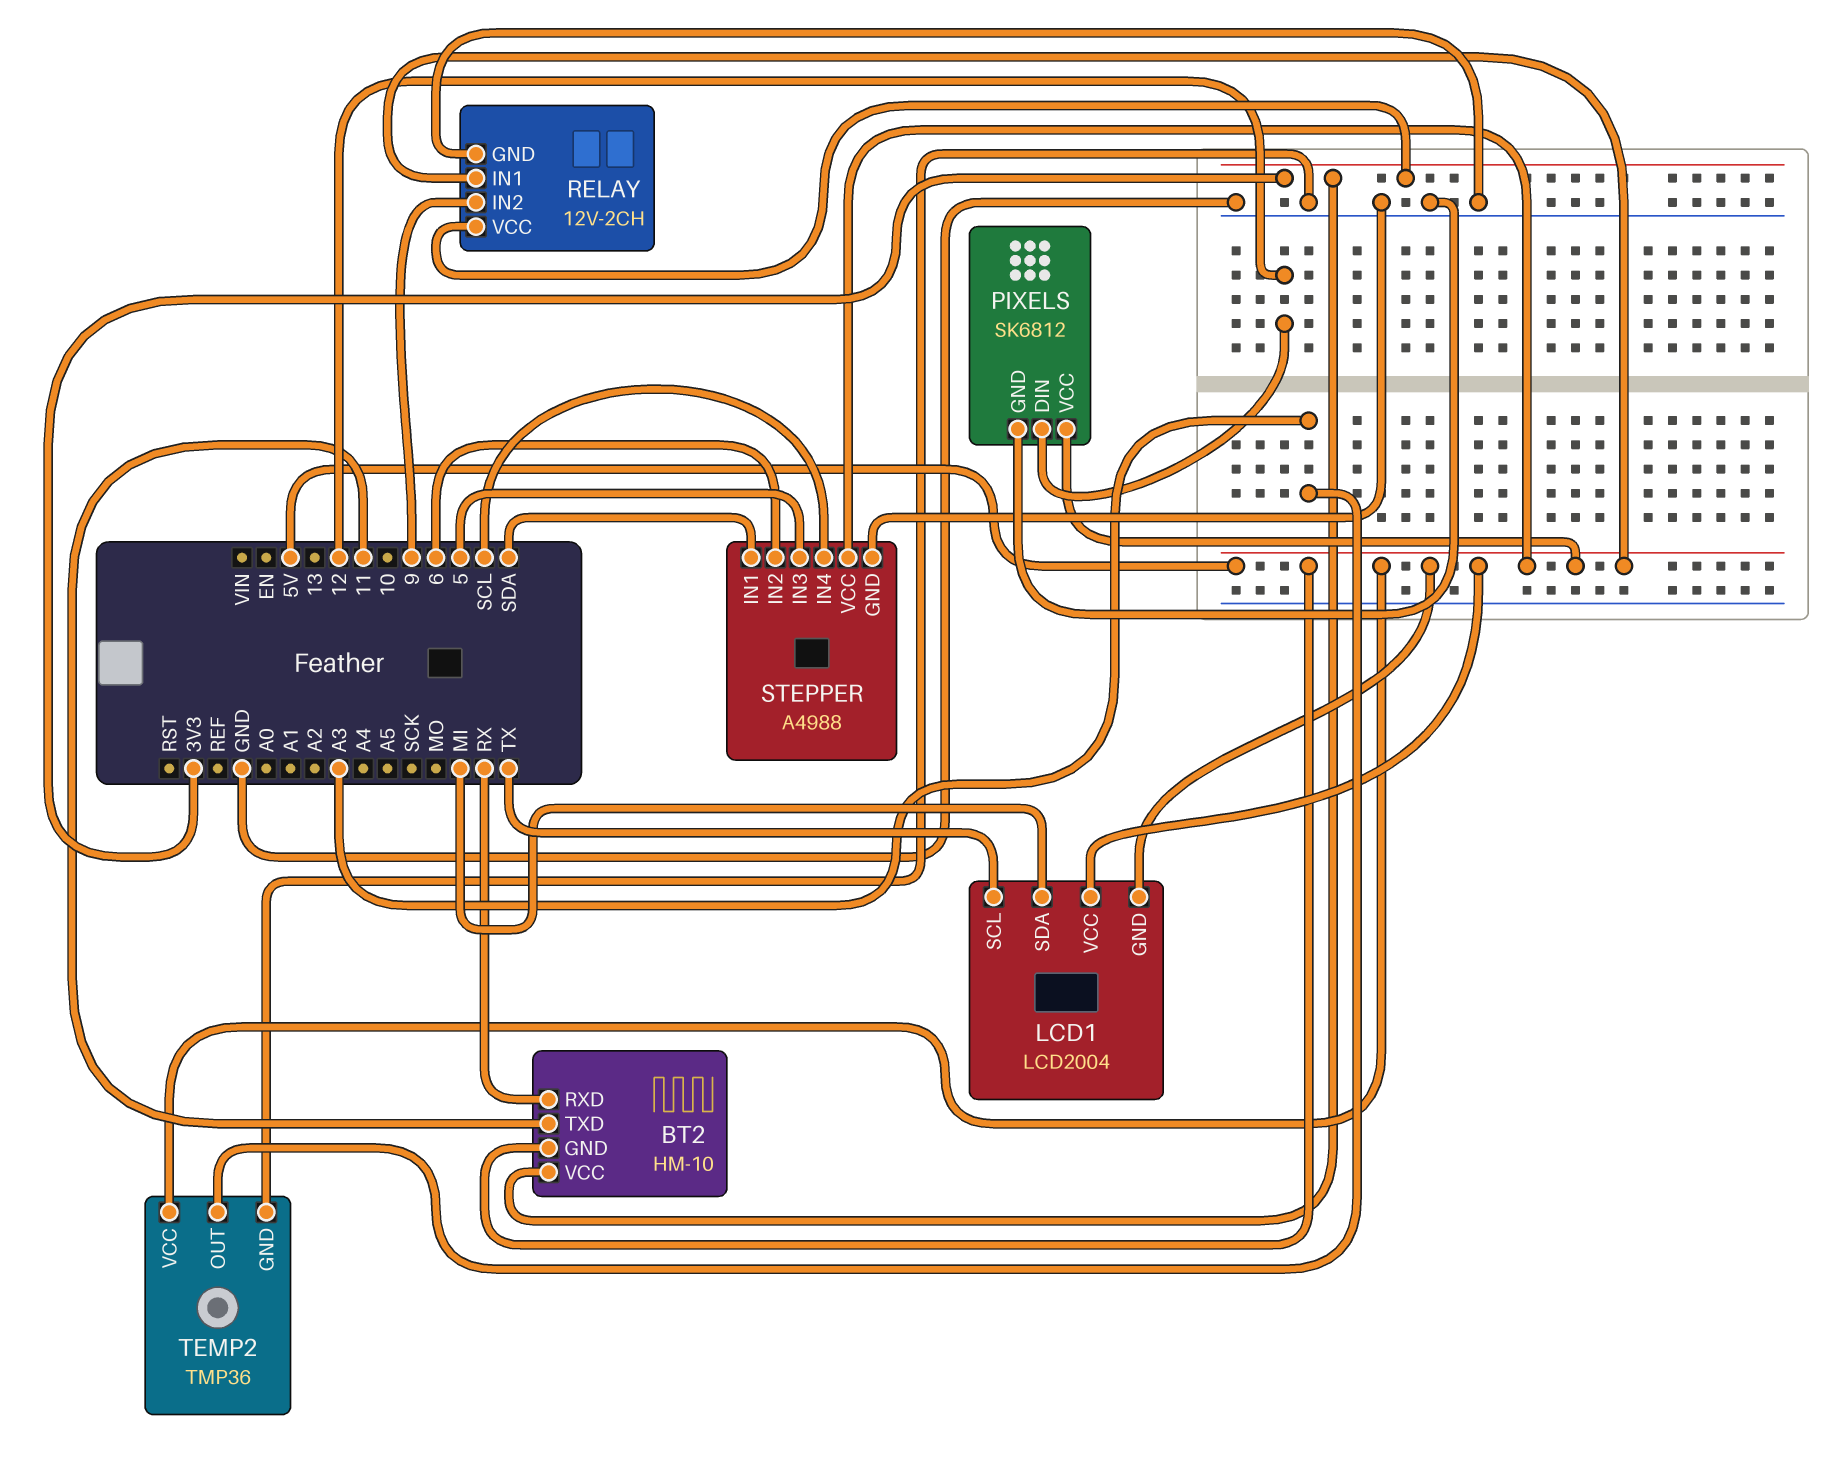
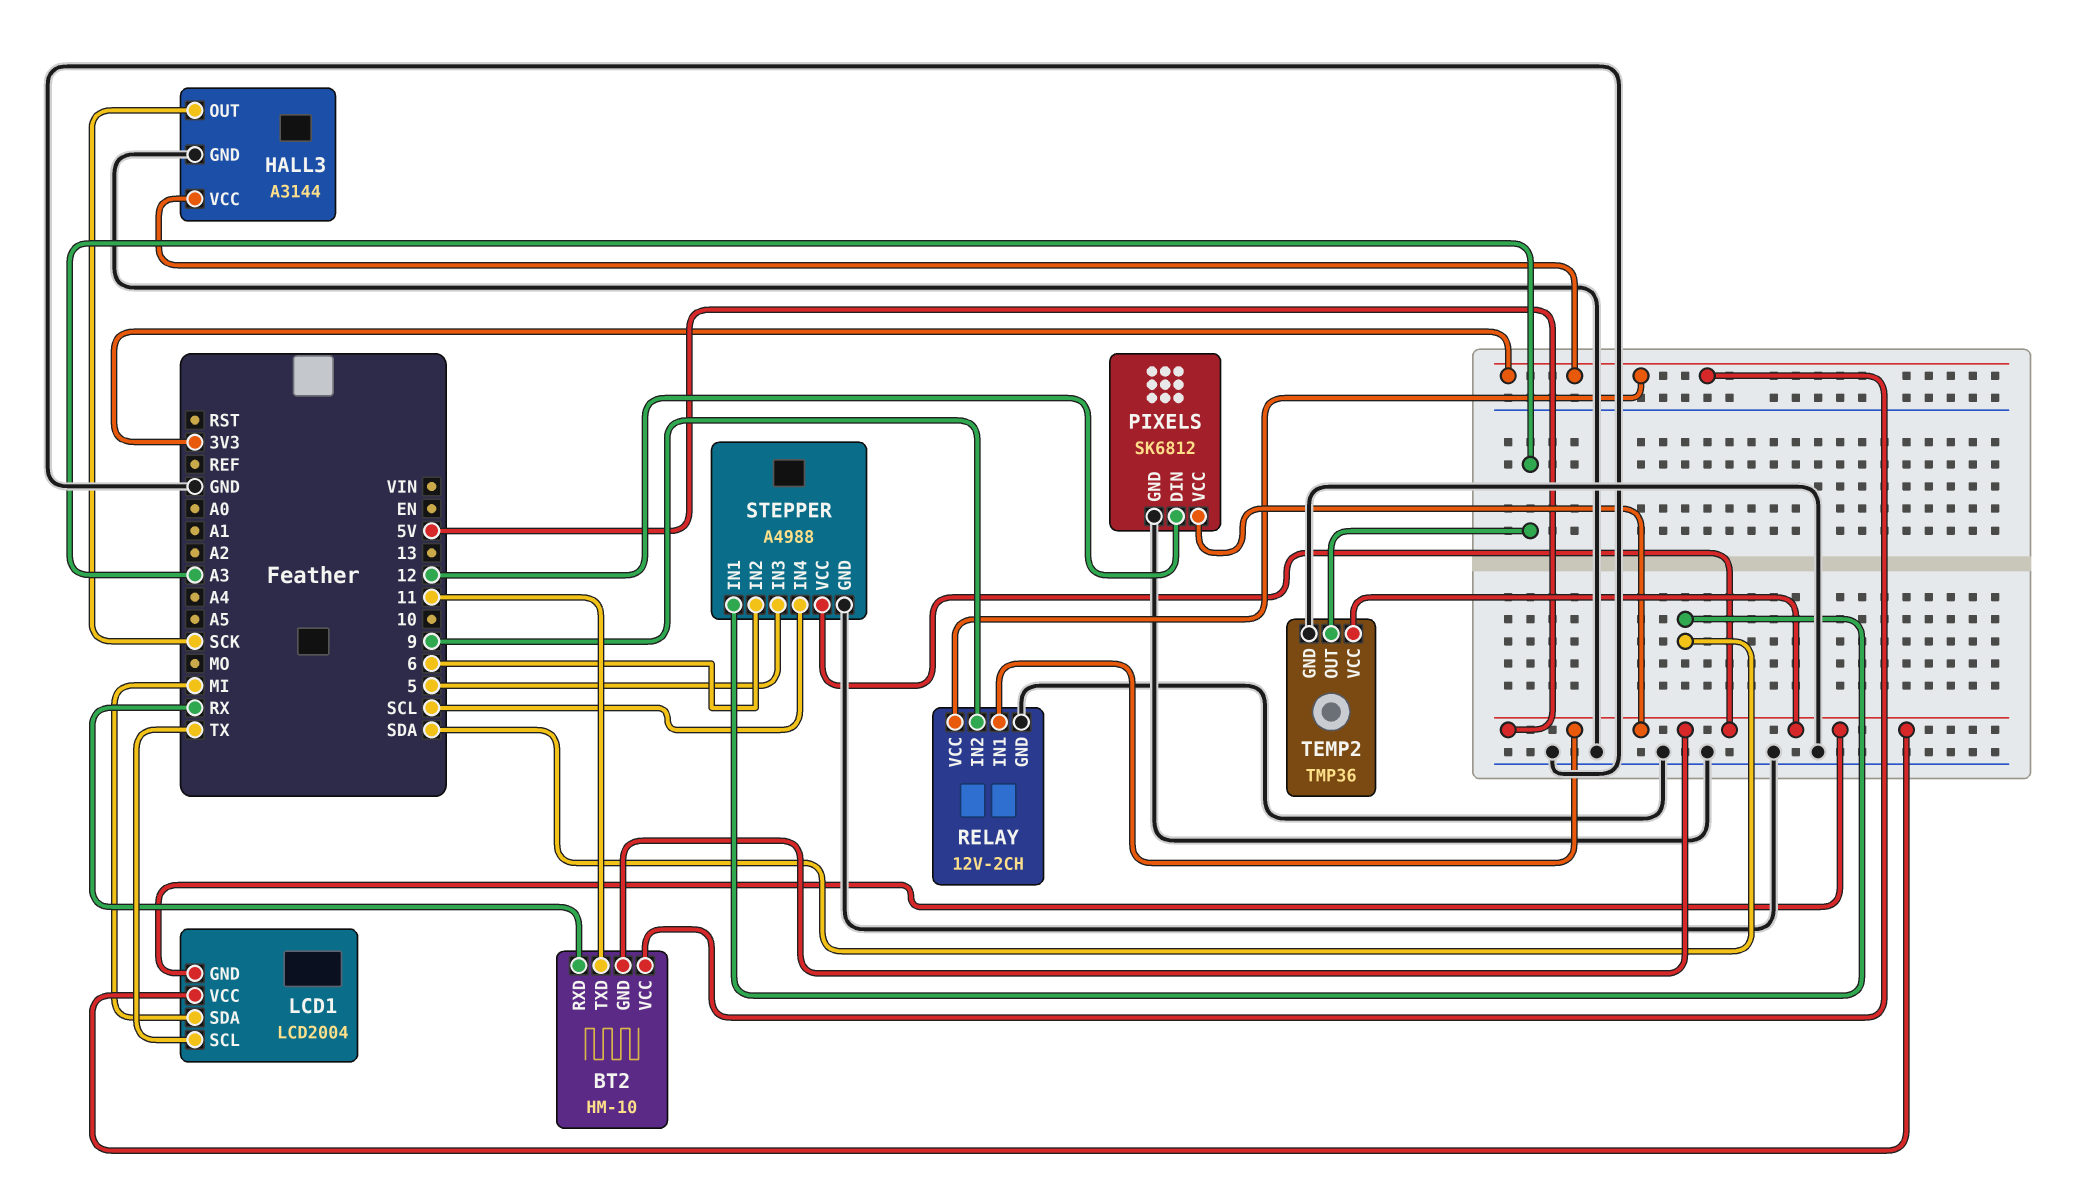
HALL3: none -> A3144
HALL3 pin GND: none -> GND
HALL3 pin OUT: none -> SCK
HALL3 pin VCC: none -> 3V3

